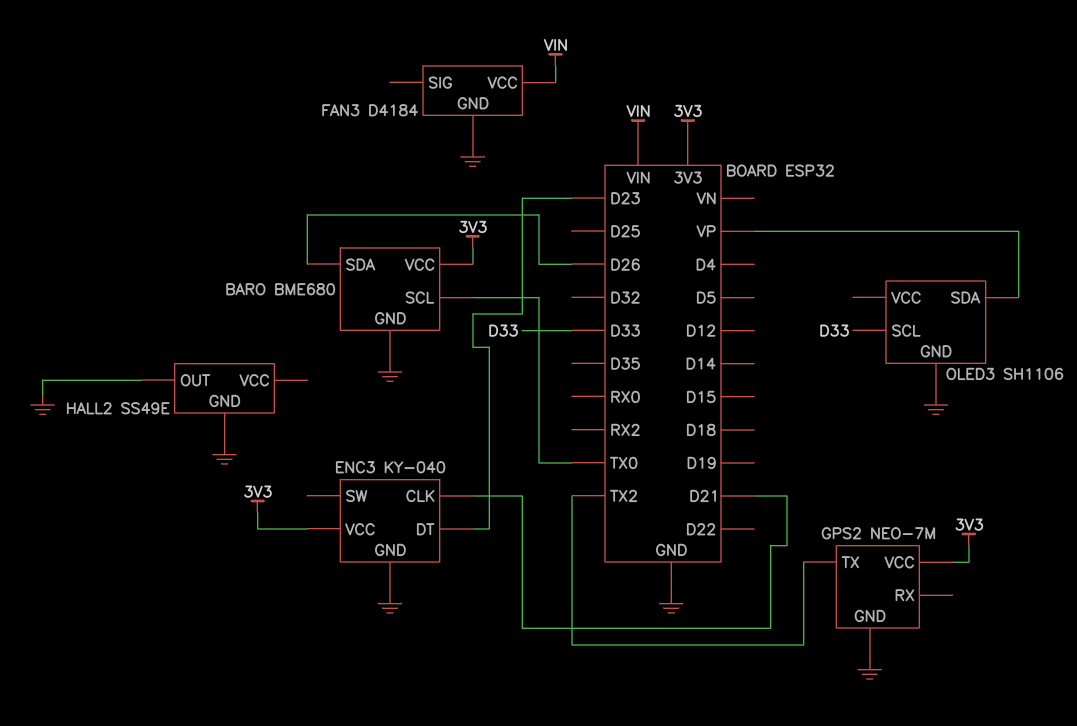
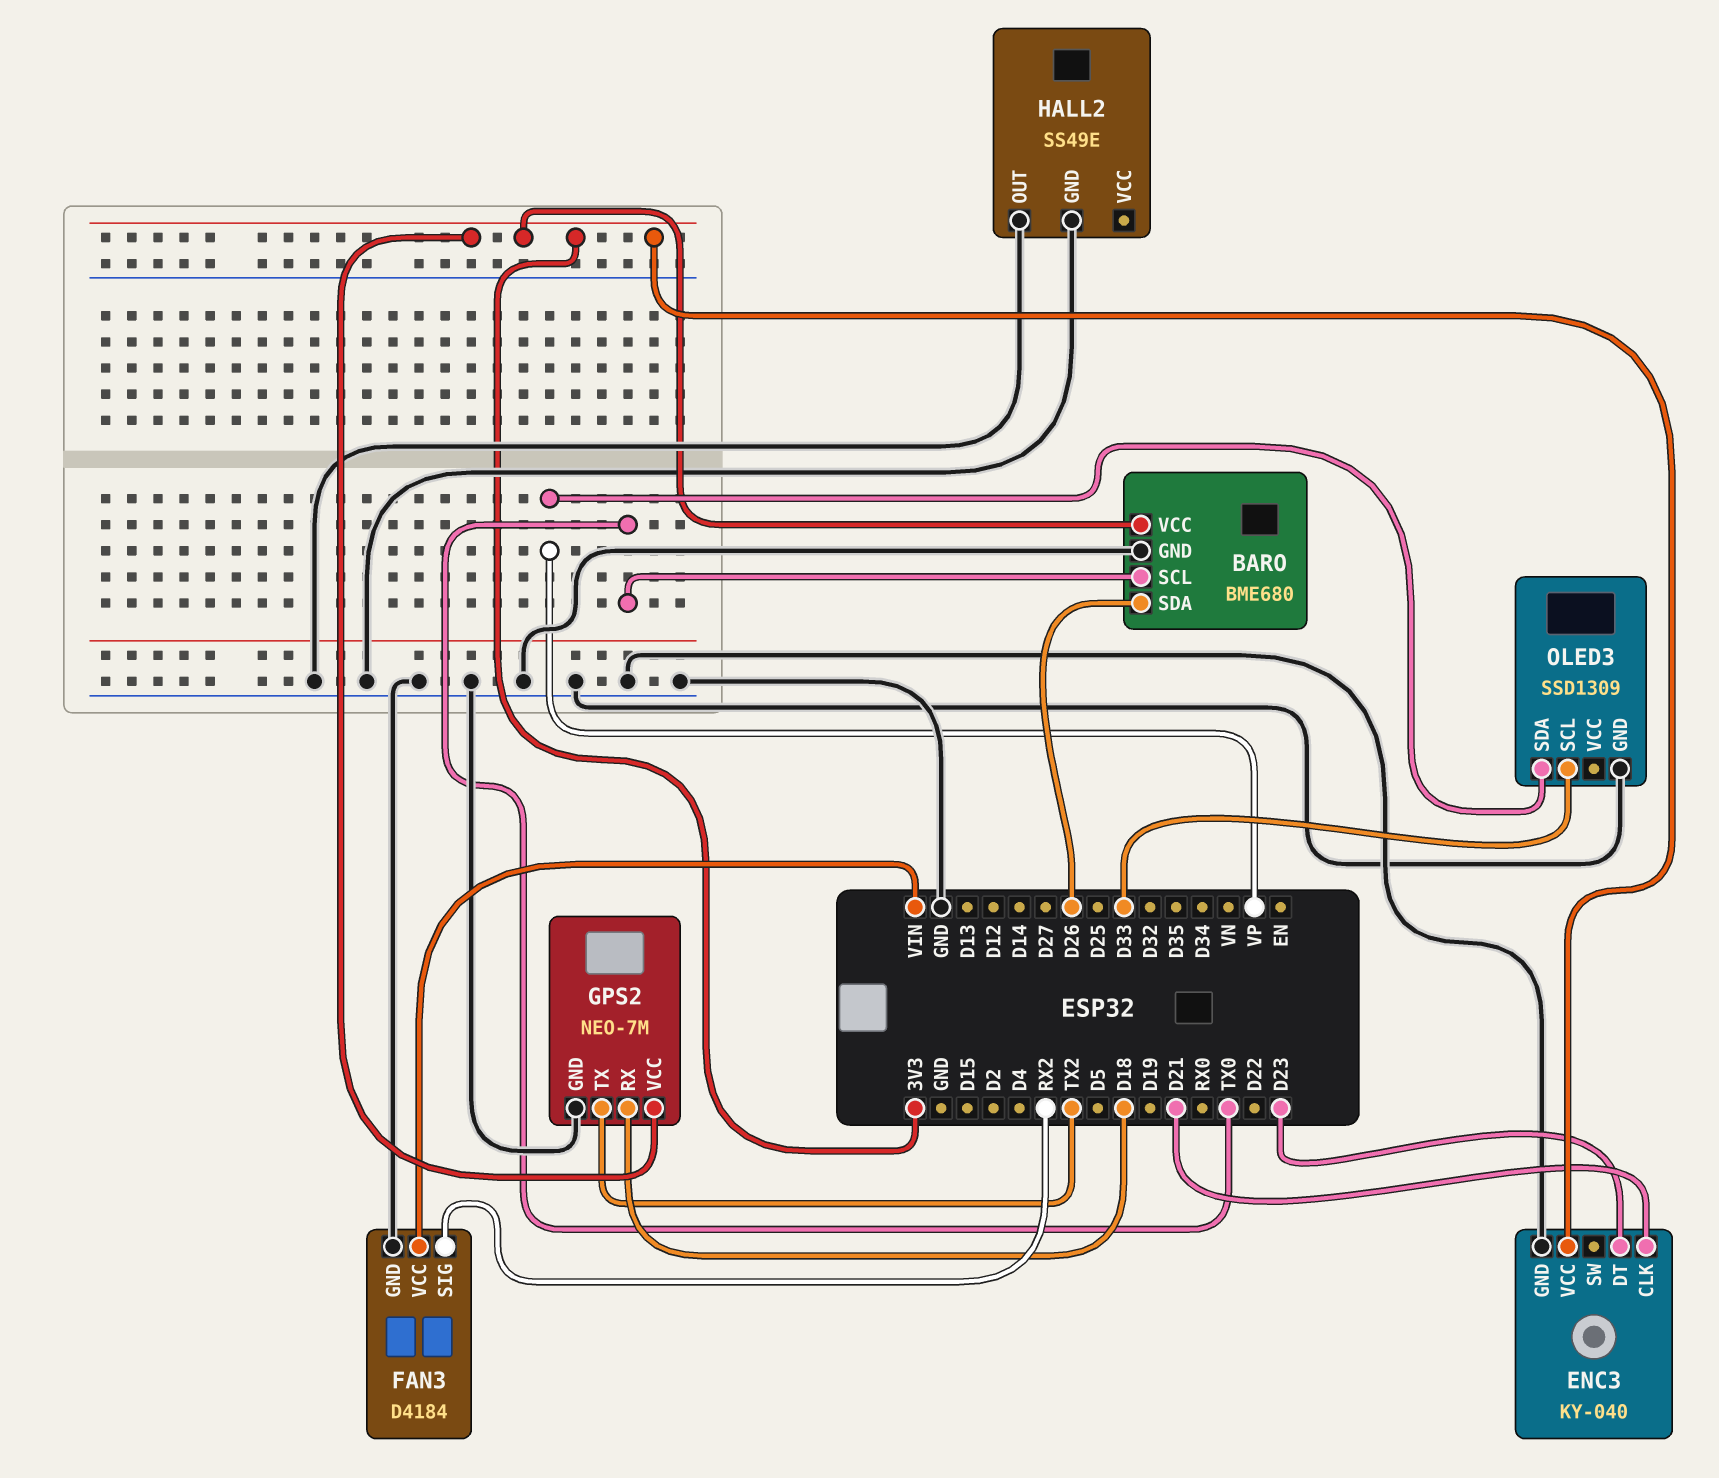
FAN3 pin SIG: none -> RX2
GPS2 pin RX: none -> D18
OLED3: SH1106 -> SSD1309

